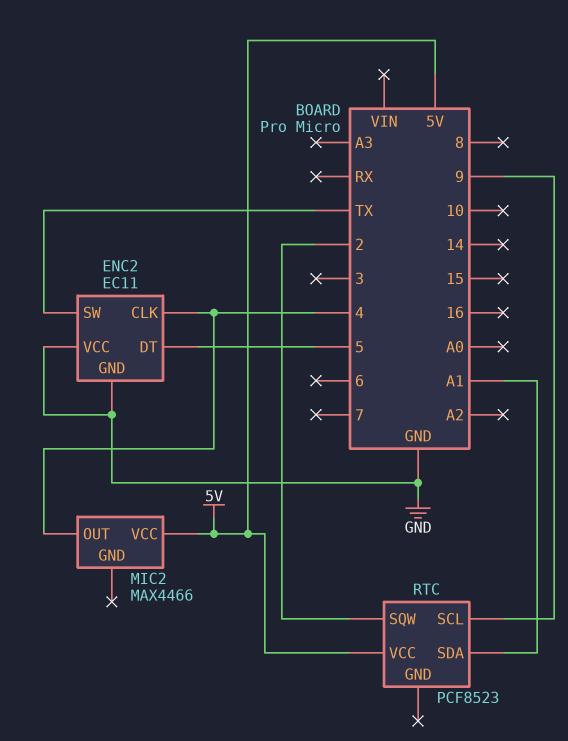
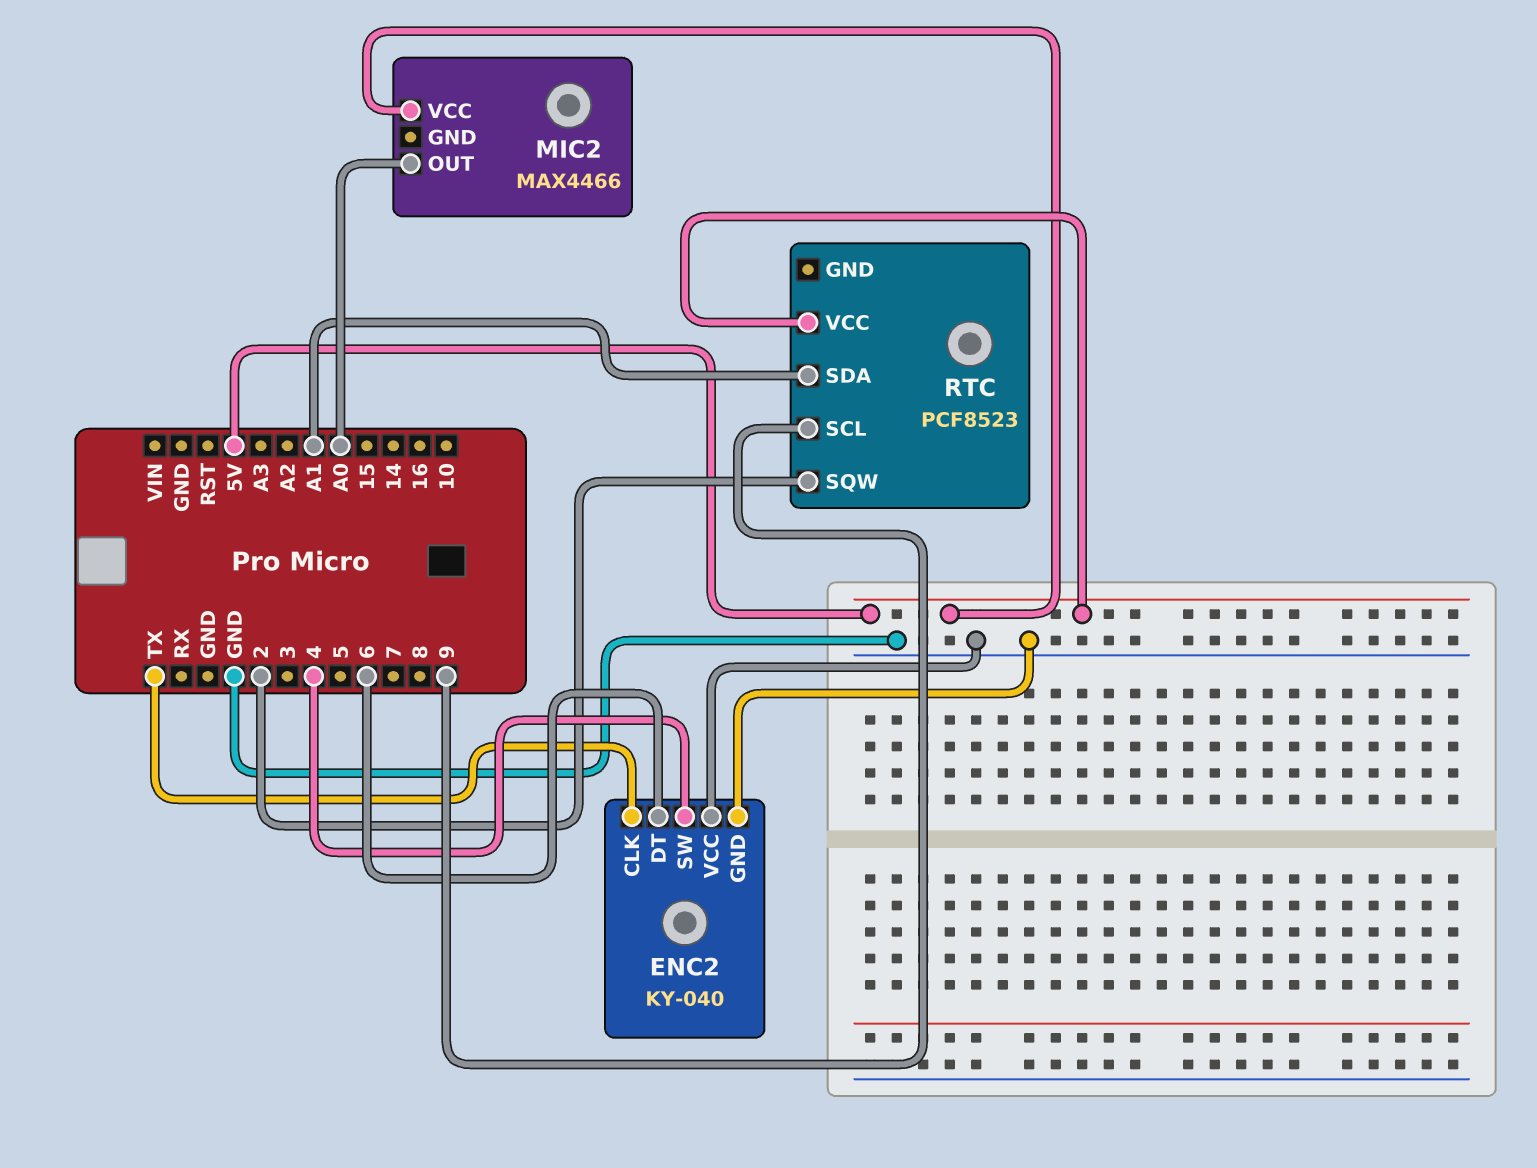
ENC2: EC11 -> KY-040
ENC2 pin CLK: 4 -> TX
ENC2 pin DT: 5 -> 6
ENC2 pin SW: TX -> 4
MIC2 pin OUT: 4 -> A0

